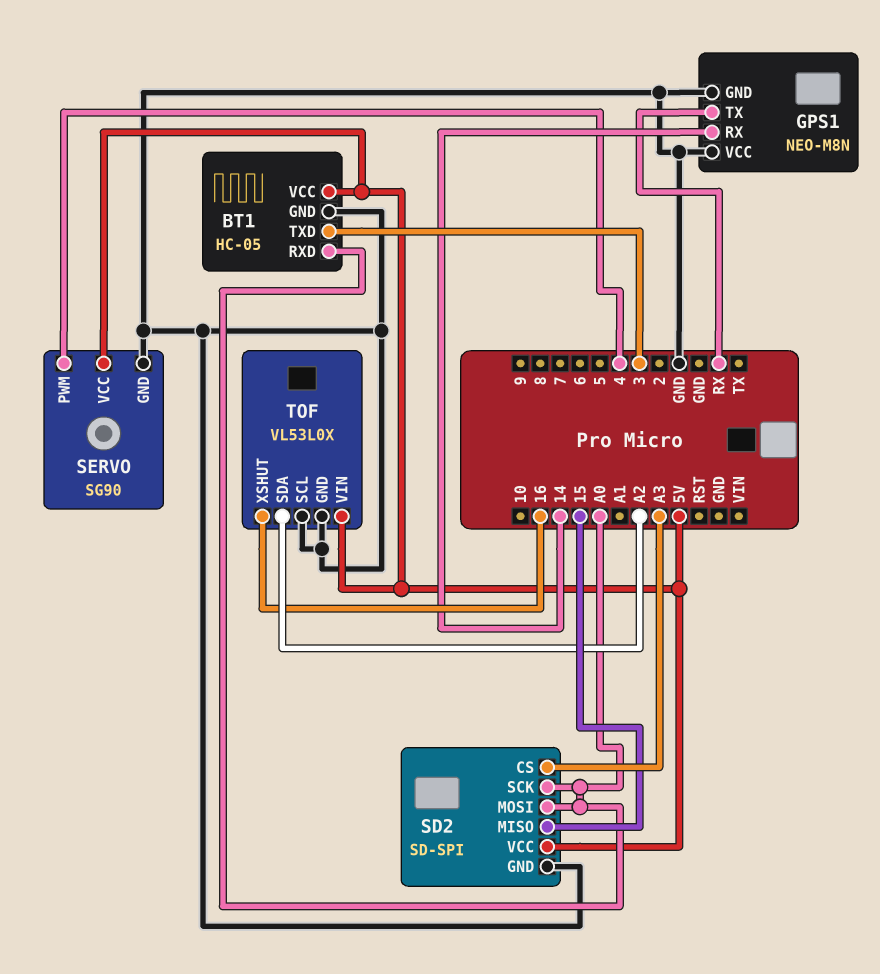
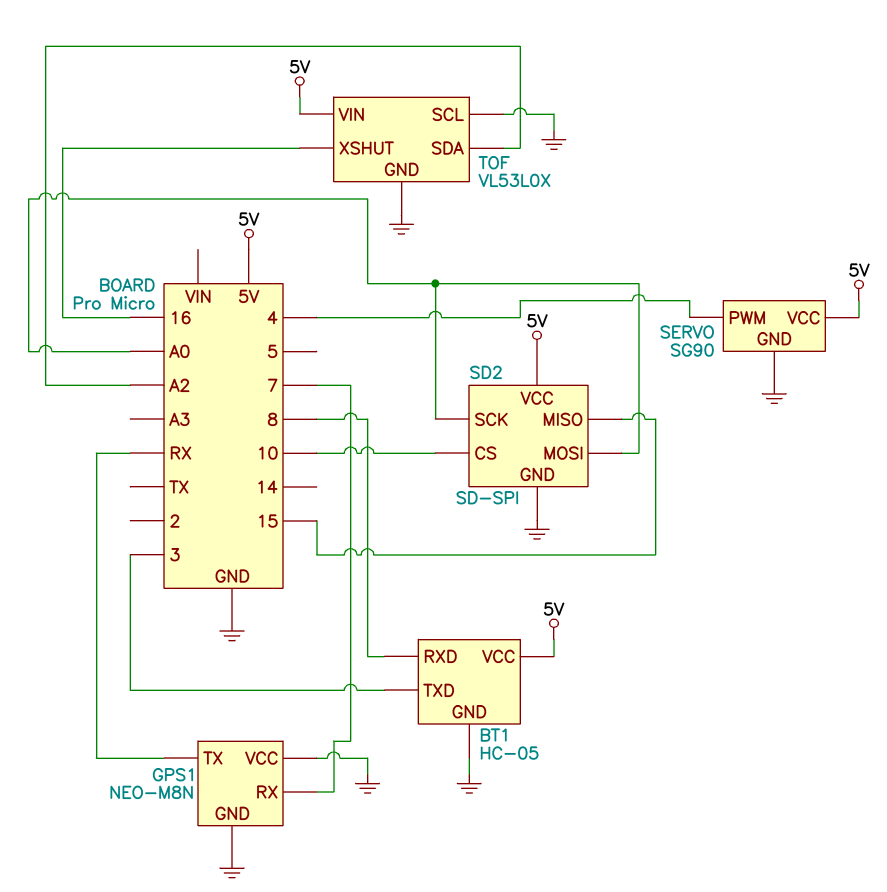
BT1 pin RXD: A0 -> 8
GPS1 pin RX: 14 -> 7
SD2 pin CS: A3 -> 10

